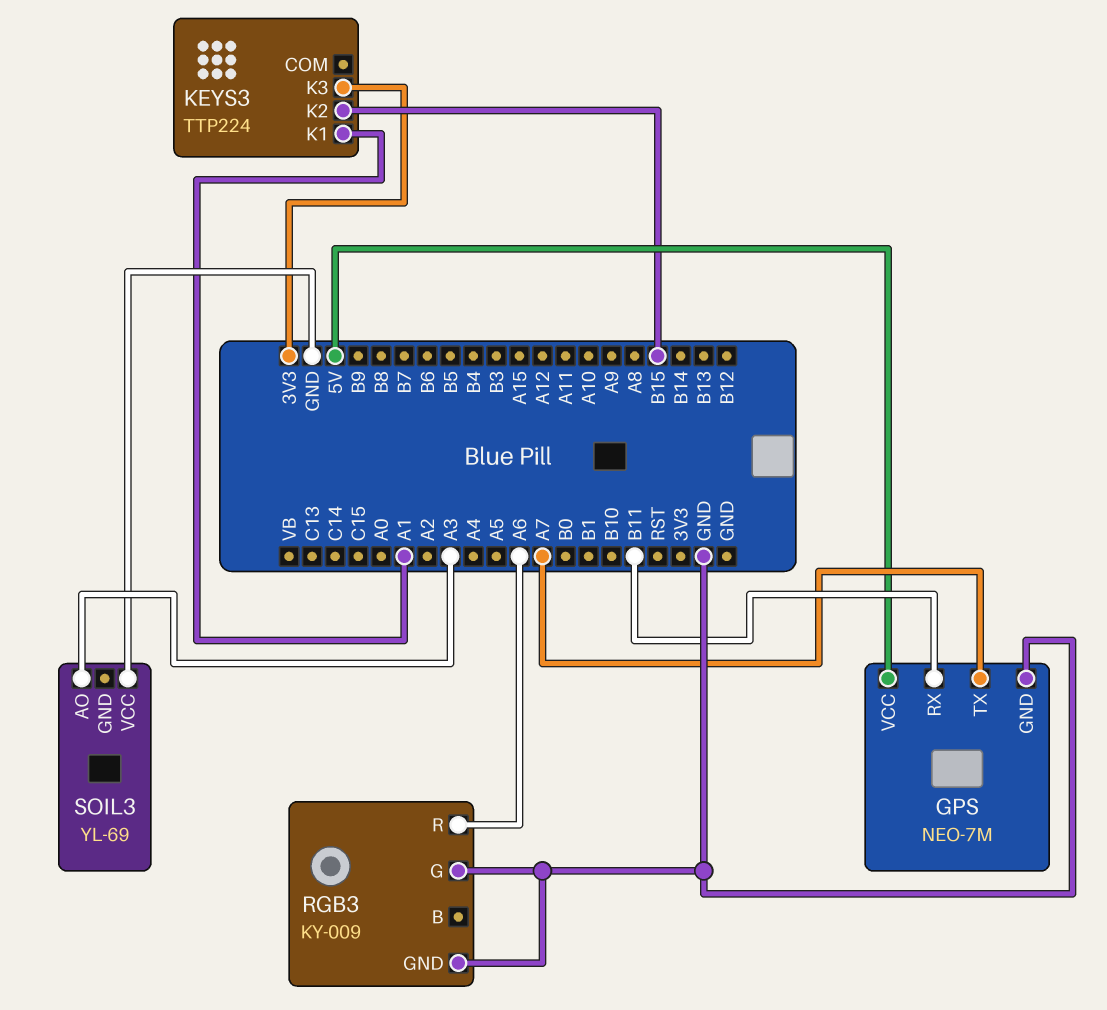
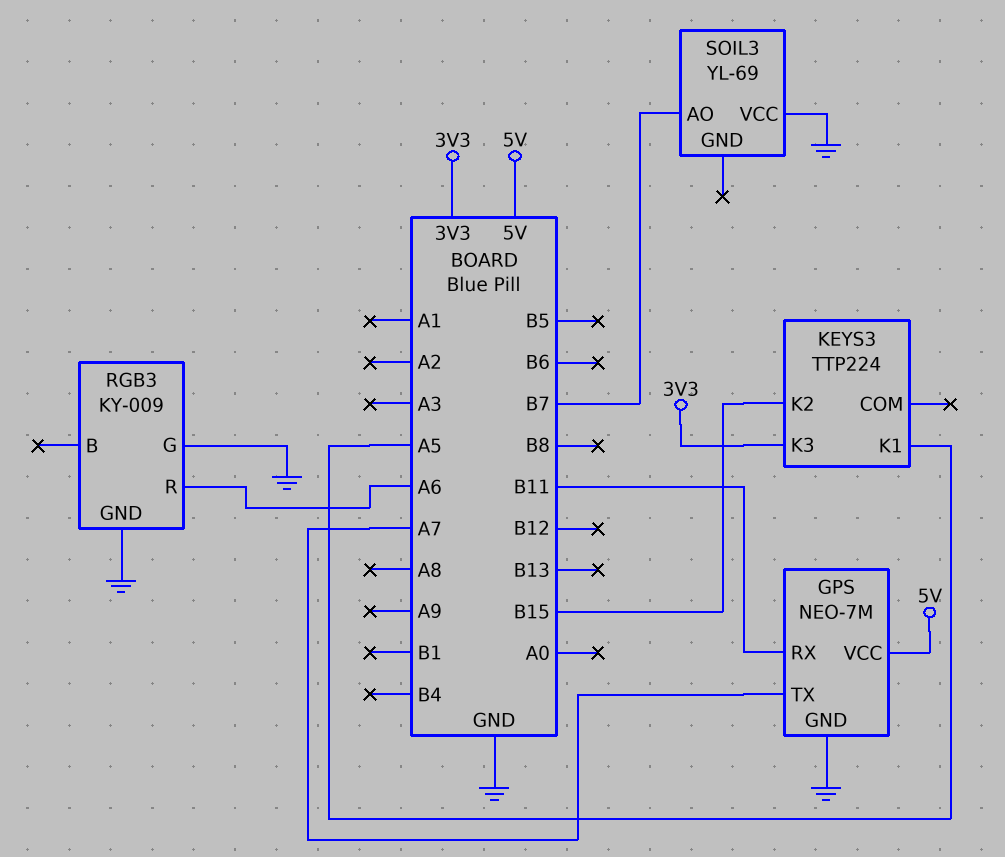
KEYS3 pin K1: A1 -> A5
SOIL3 pin AO: A3 -> B7

